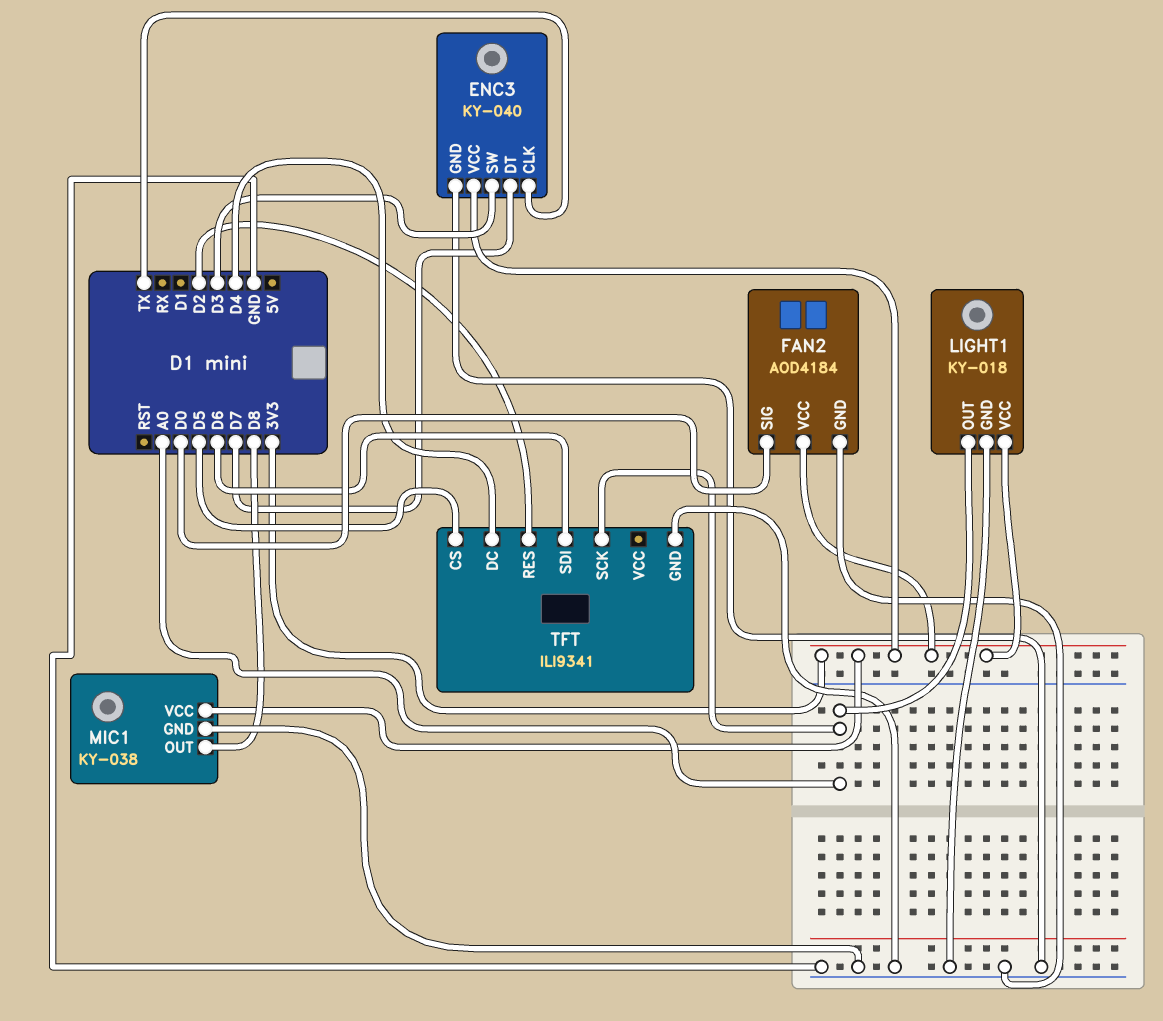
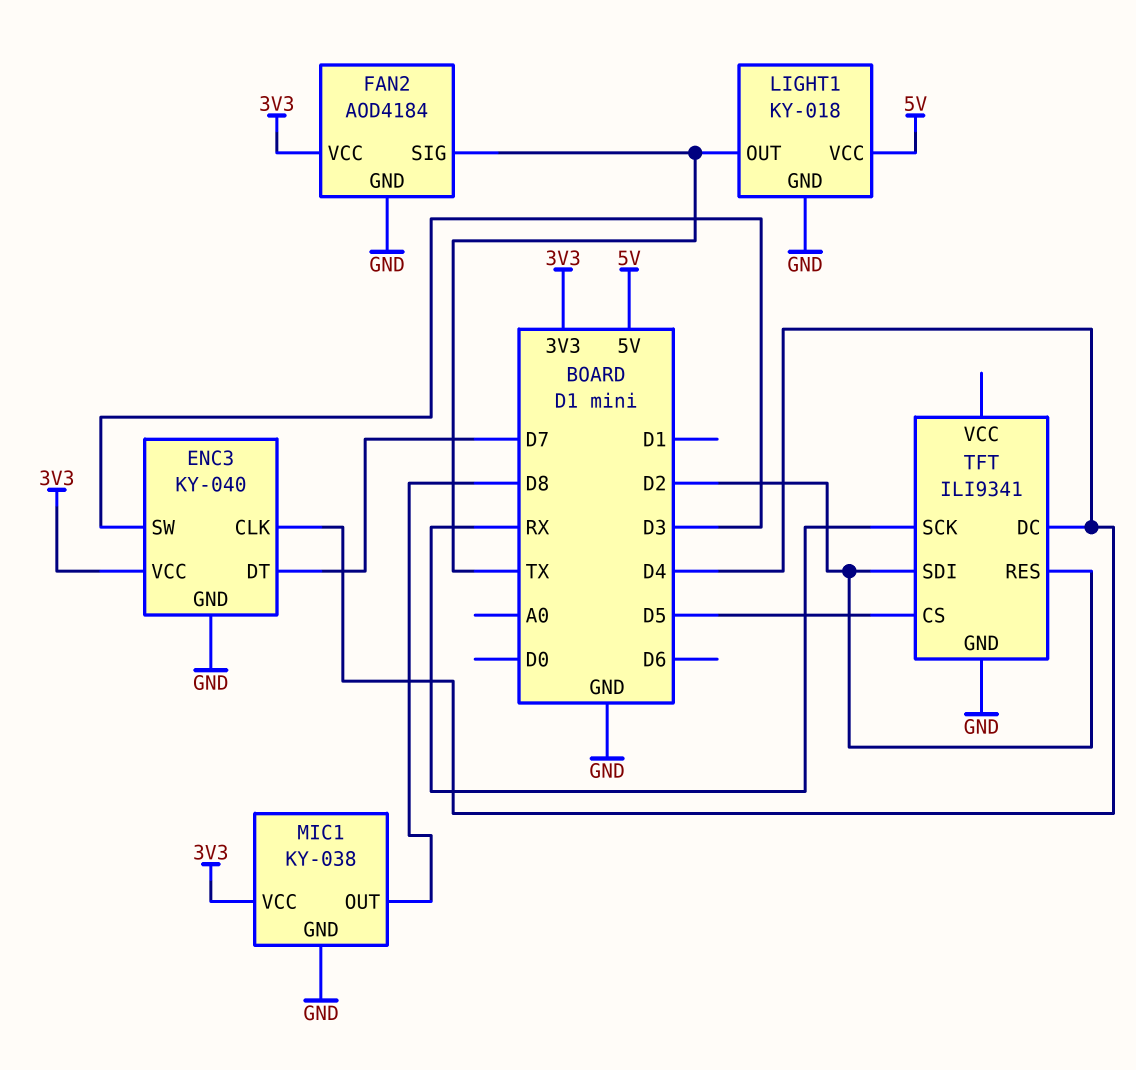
ENC3 pin CLK: TX -> D4
FAN2 pin SIG: D0 -> TX
LIGHT1 pin OUT: A0 -> TX
LIGHT1 pin VCC: 3V3 -> 5V
TFT pin SCK: A0 -> RX
TFT pin SDI: D6 -> D2

